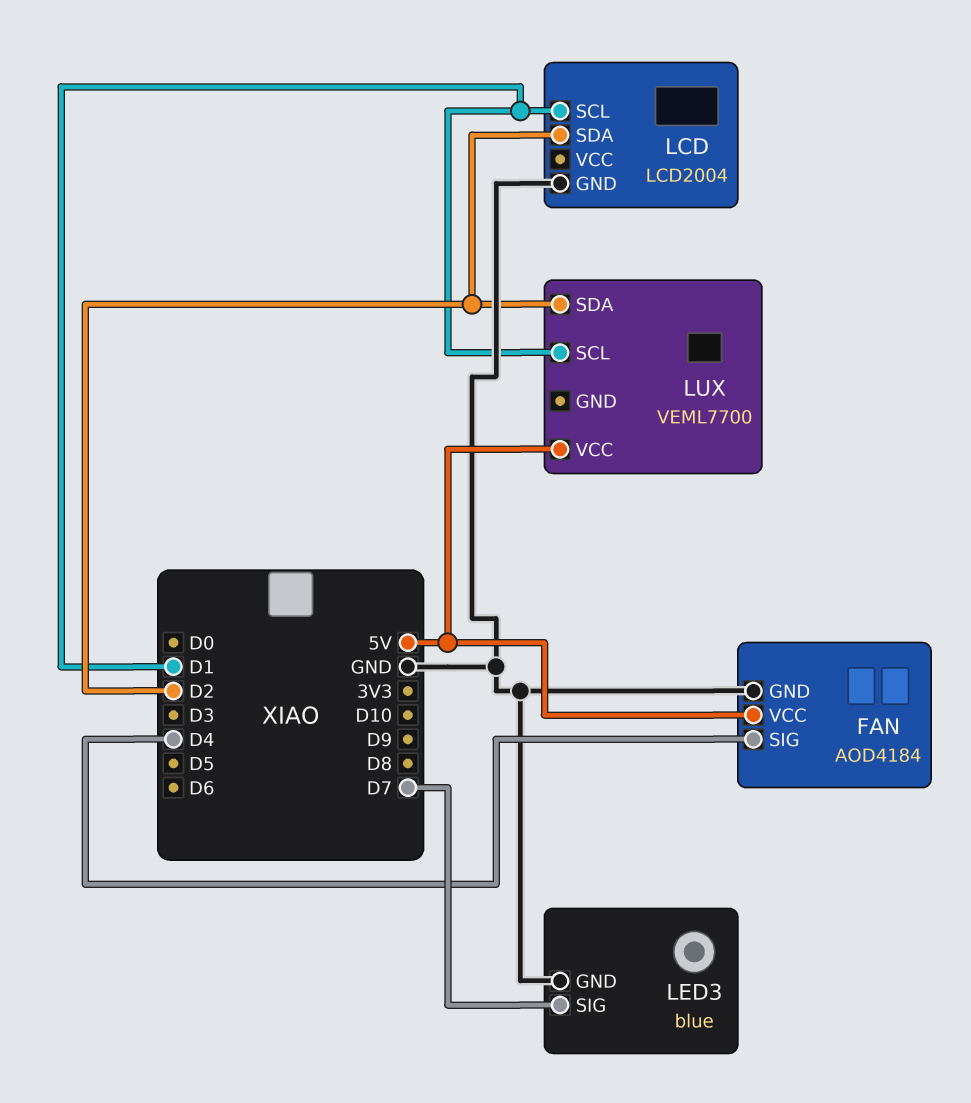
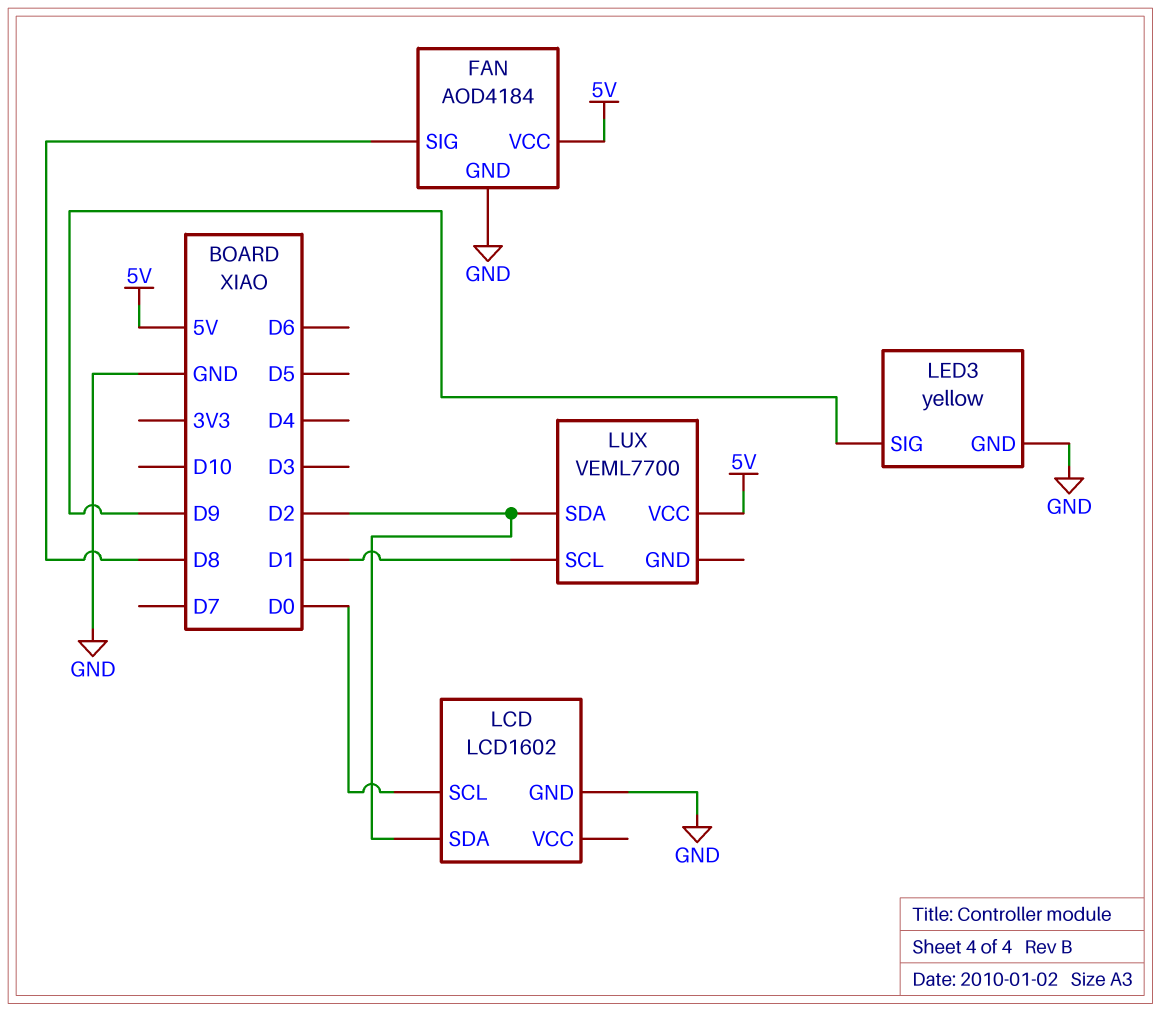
FAN pin SIG: D4 -> D8
LCD: LCD2004 -> LCD1602
LCD pin SCL: D1 -> D0
LED3: blue -> yellow
LED3 pin SIG: D7 -> D9

